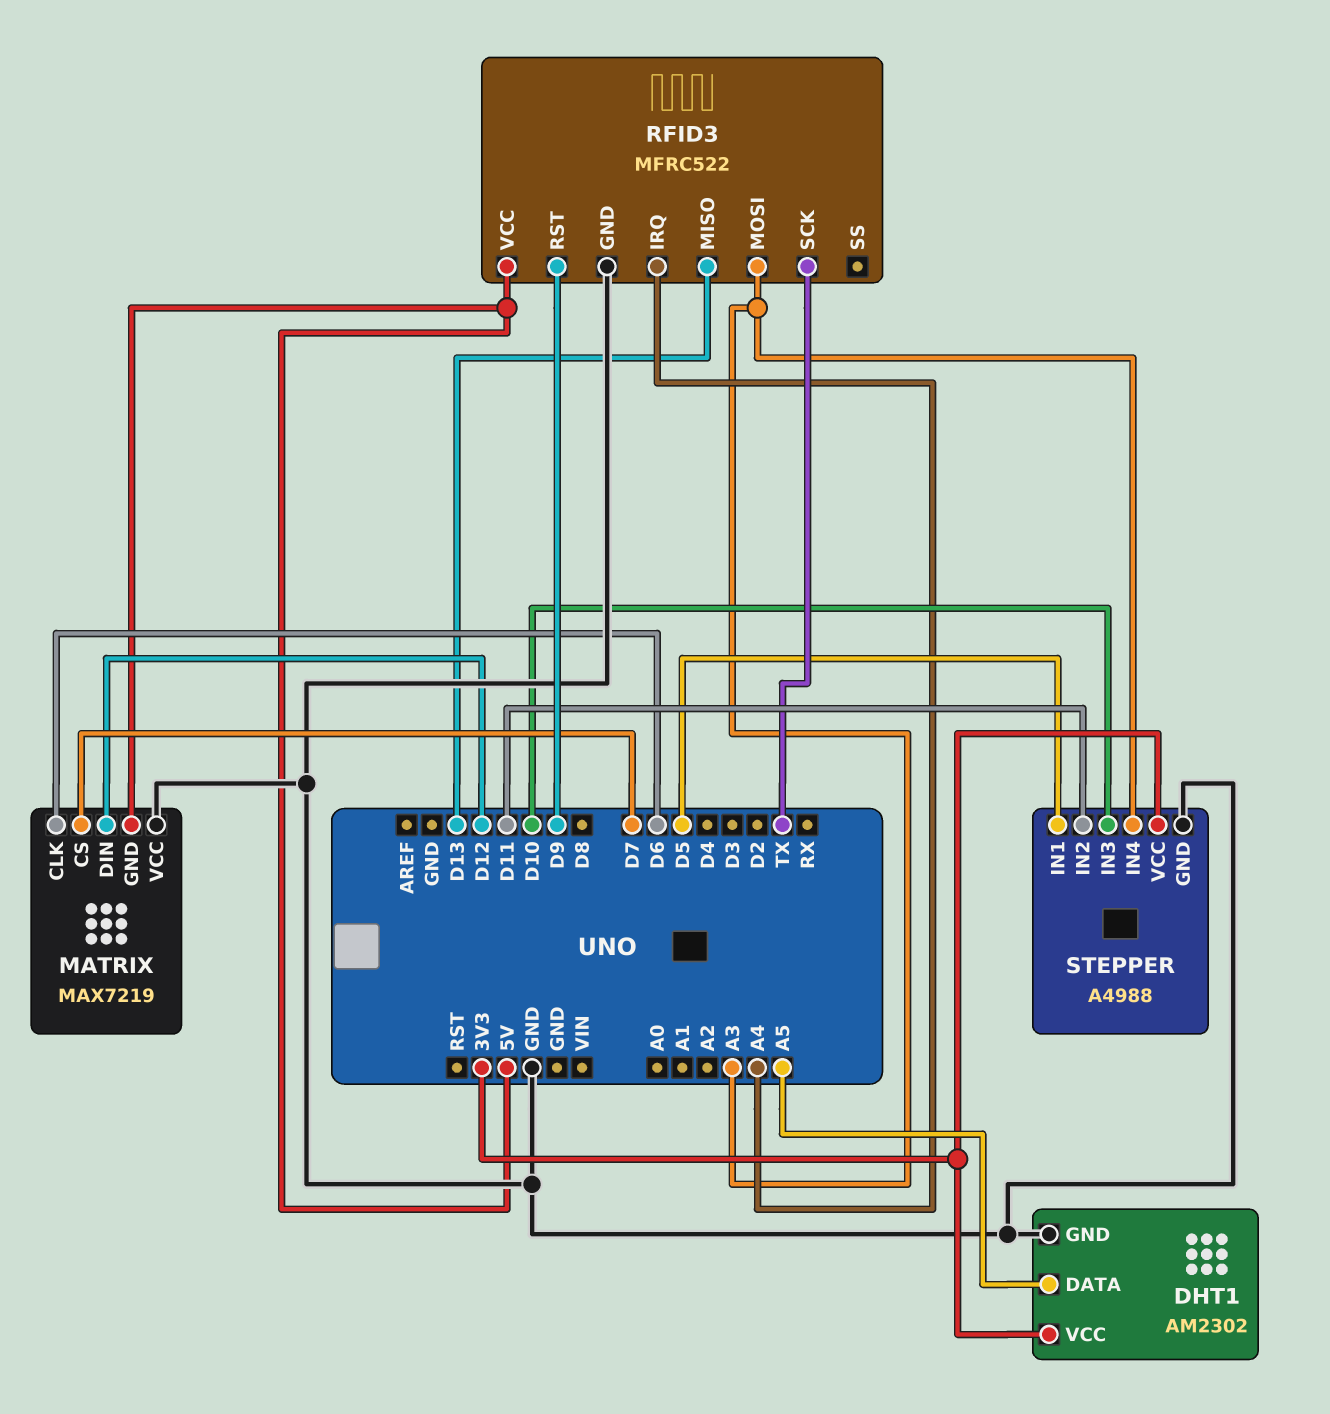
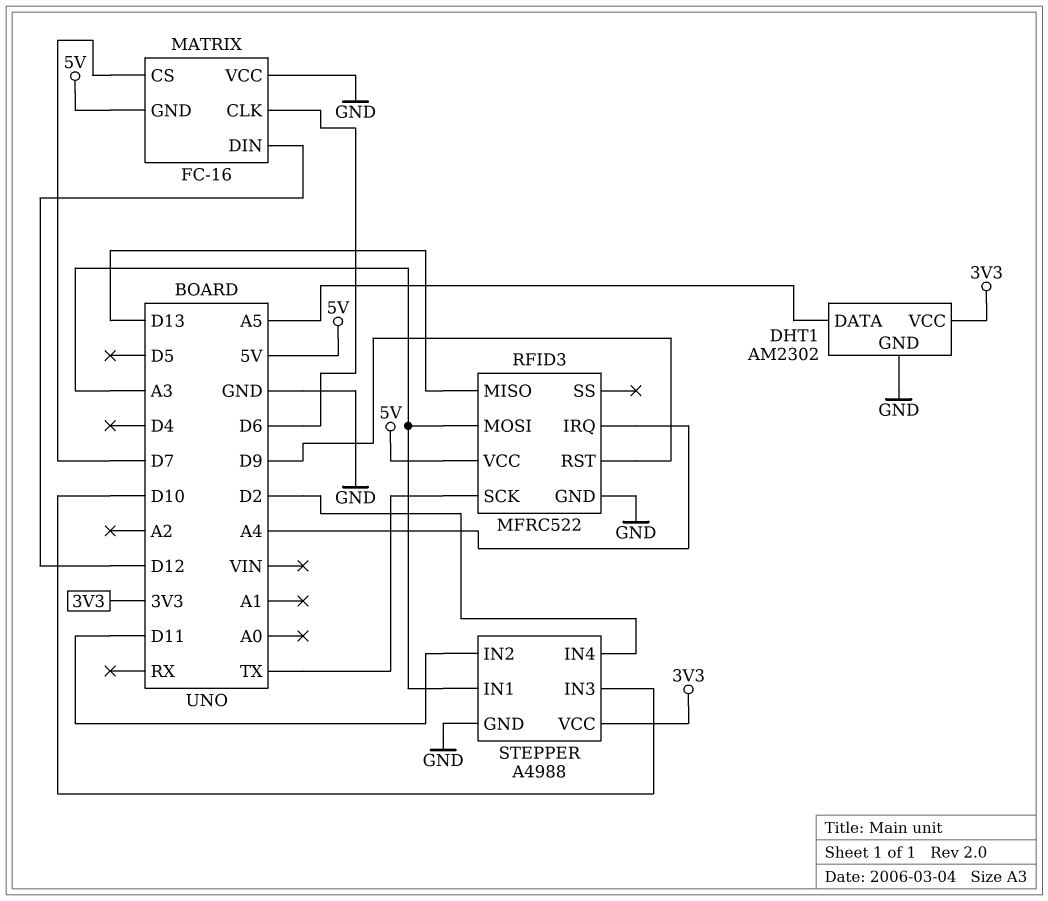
MATRIX: MAX7219 -> FC-16
STEPPER pin IN1: D5 -> A3
STEPPER pin IN4: A3 -> D2

